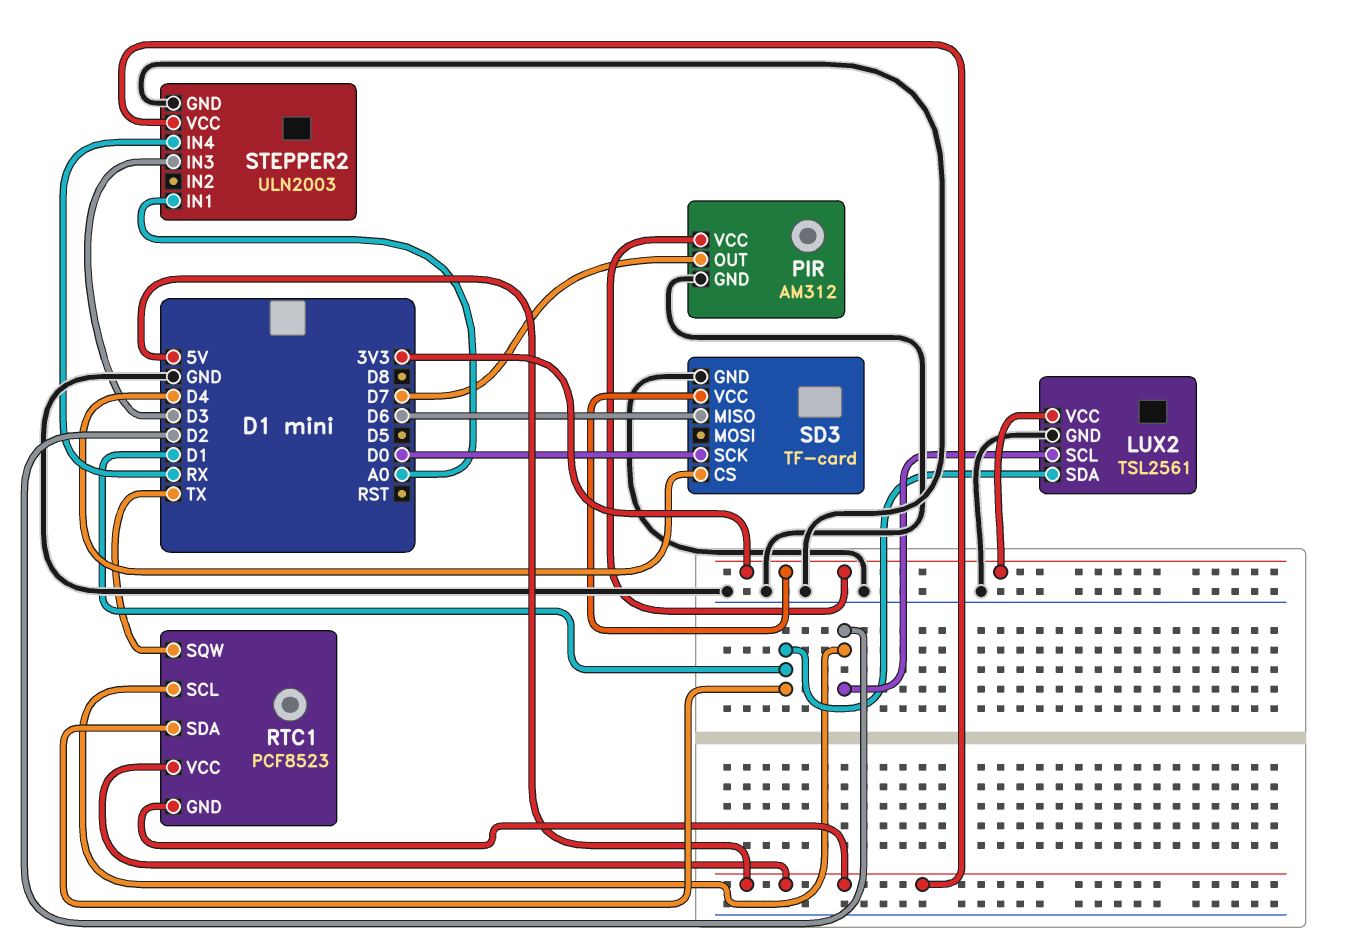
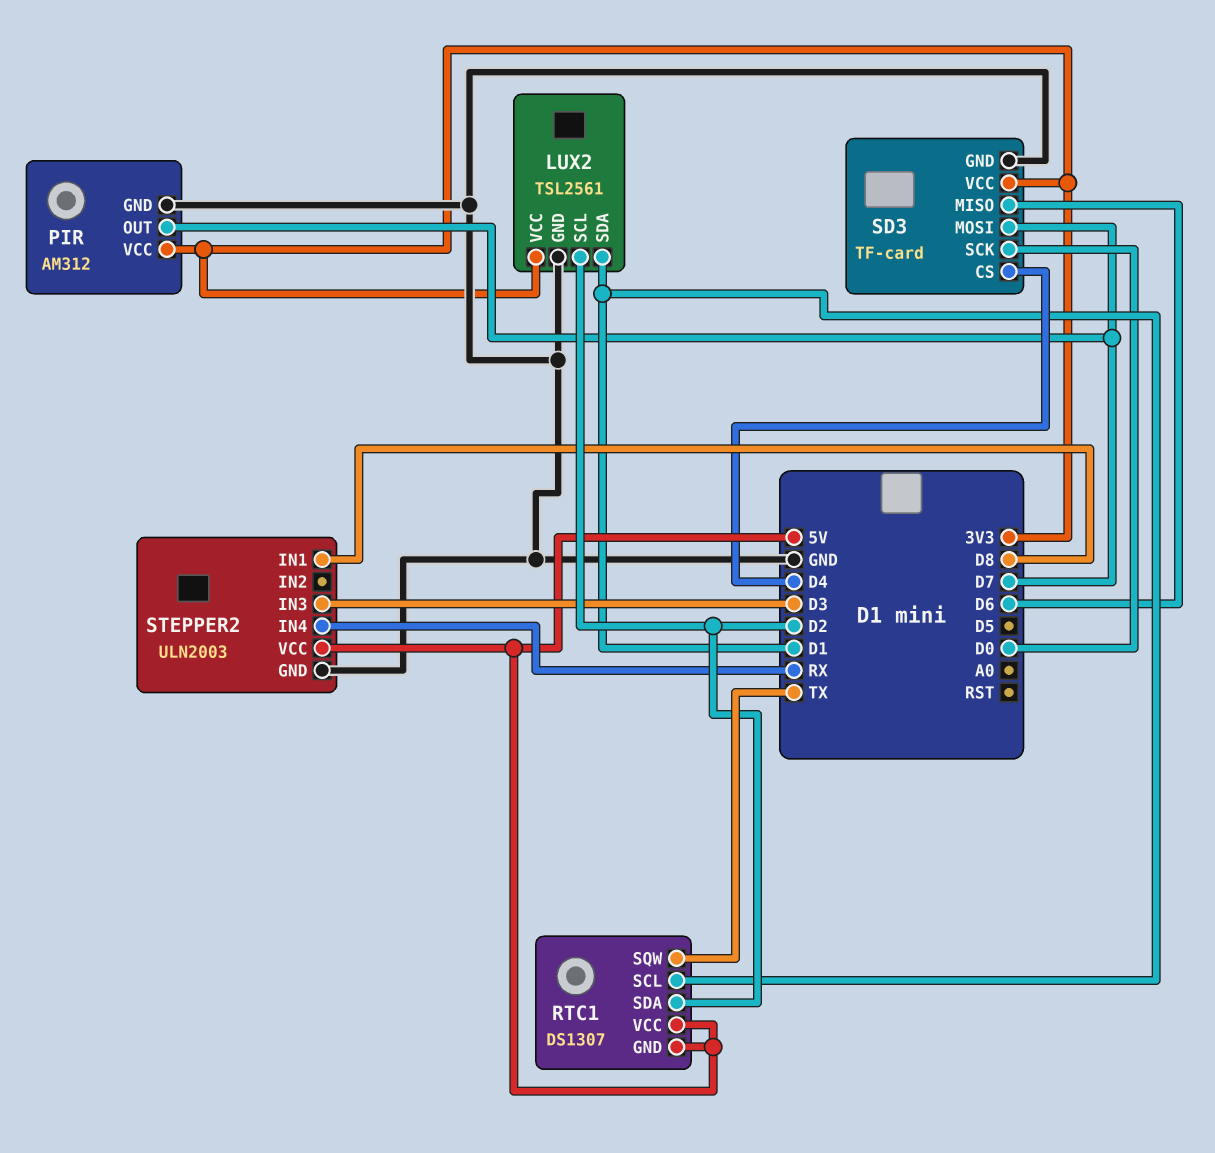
RTC1: PCF8523 -> DS1307
RTC1 pin SCL: D2 -> D1
RTC1 pin SDA: D1 -> D2
SD3 pin MOSI: none -> D7
STEPPER2 pin IN1: A0 -> D8

